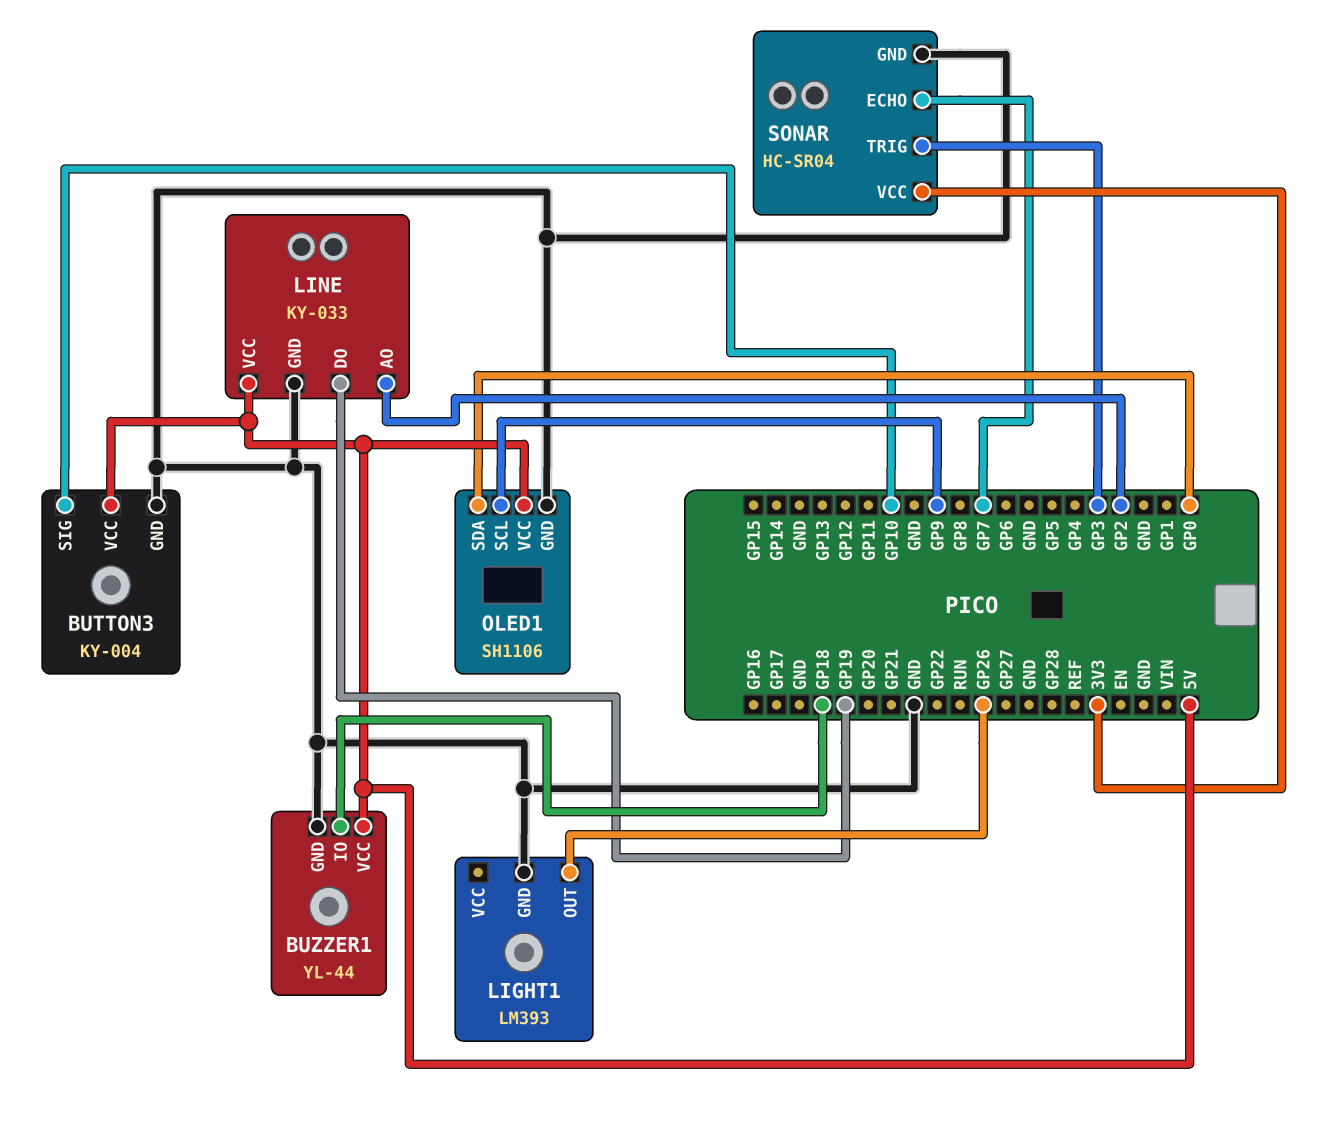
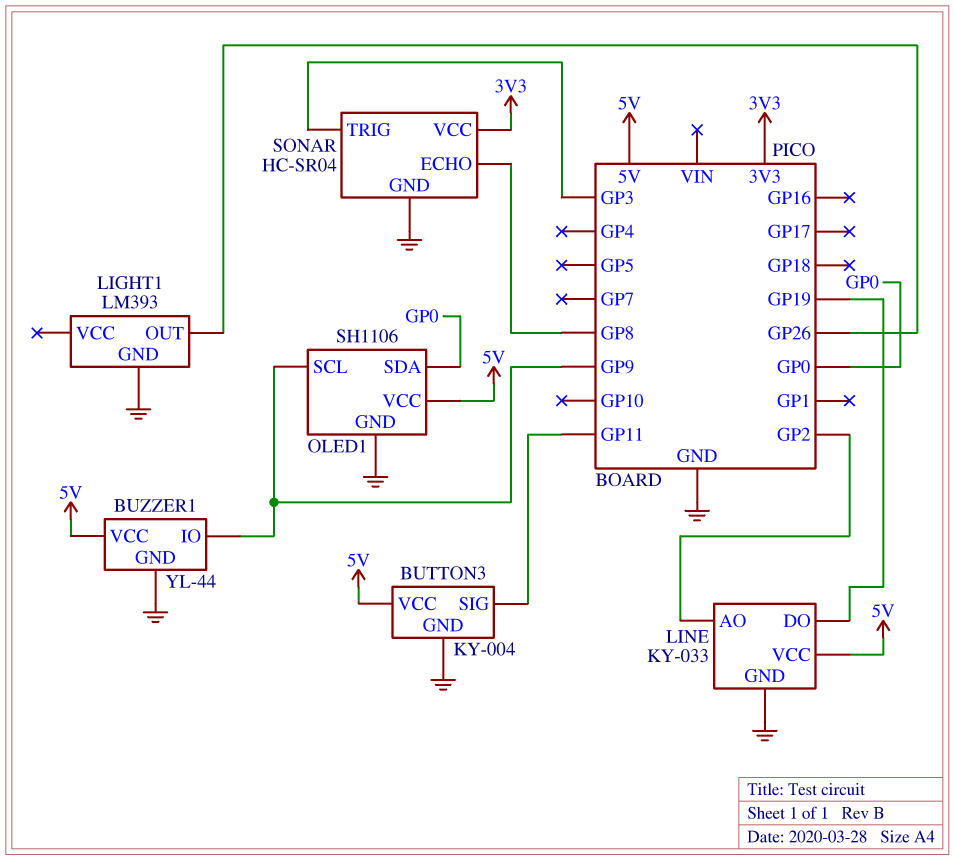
BUTTON3 pin SIG: GP10 -> GP11
BUZZER1 pin IO: GP18 -> GP9
SONAR pin ECHO: GP7 -> GP8

